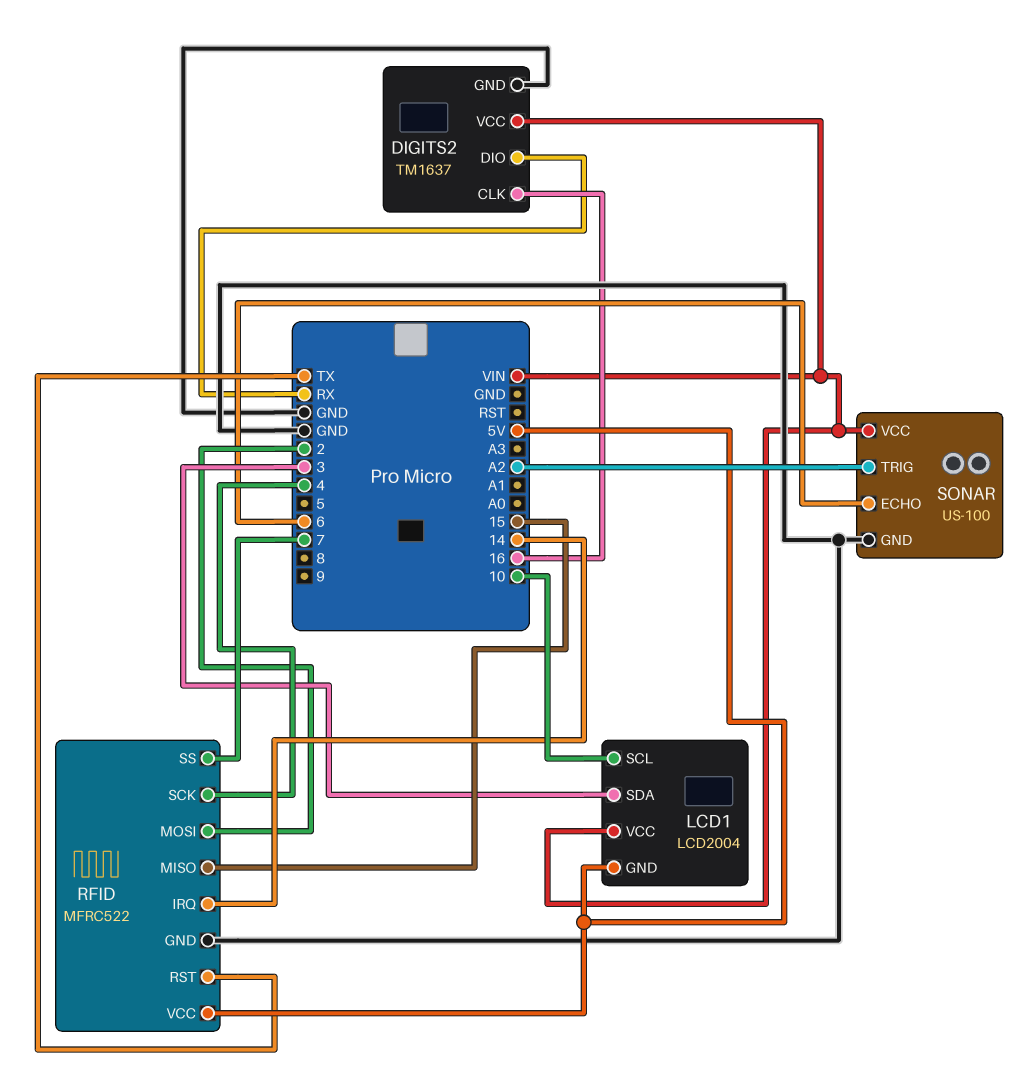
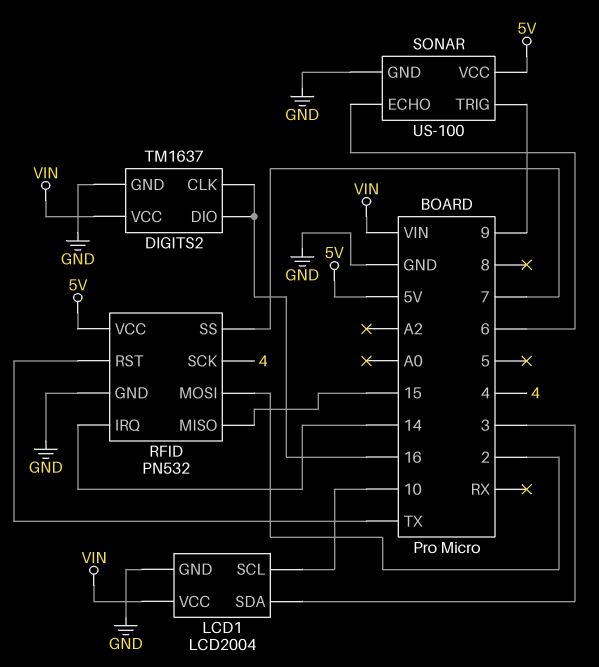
DIGITS2 pin DIO: RX -> 16
LCD1 pin GND: 5V -> GND
RFID: MFRC522 -> PN532
SONAR pin TRIG: A2 -> 9
SONAR pin VCC: VIN -> 5V

